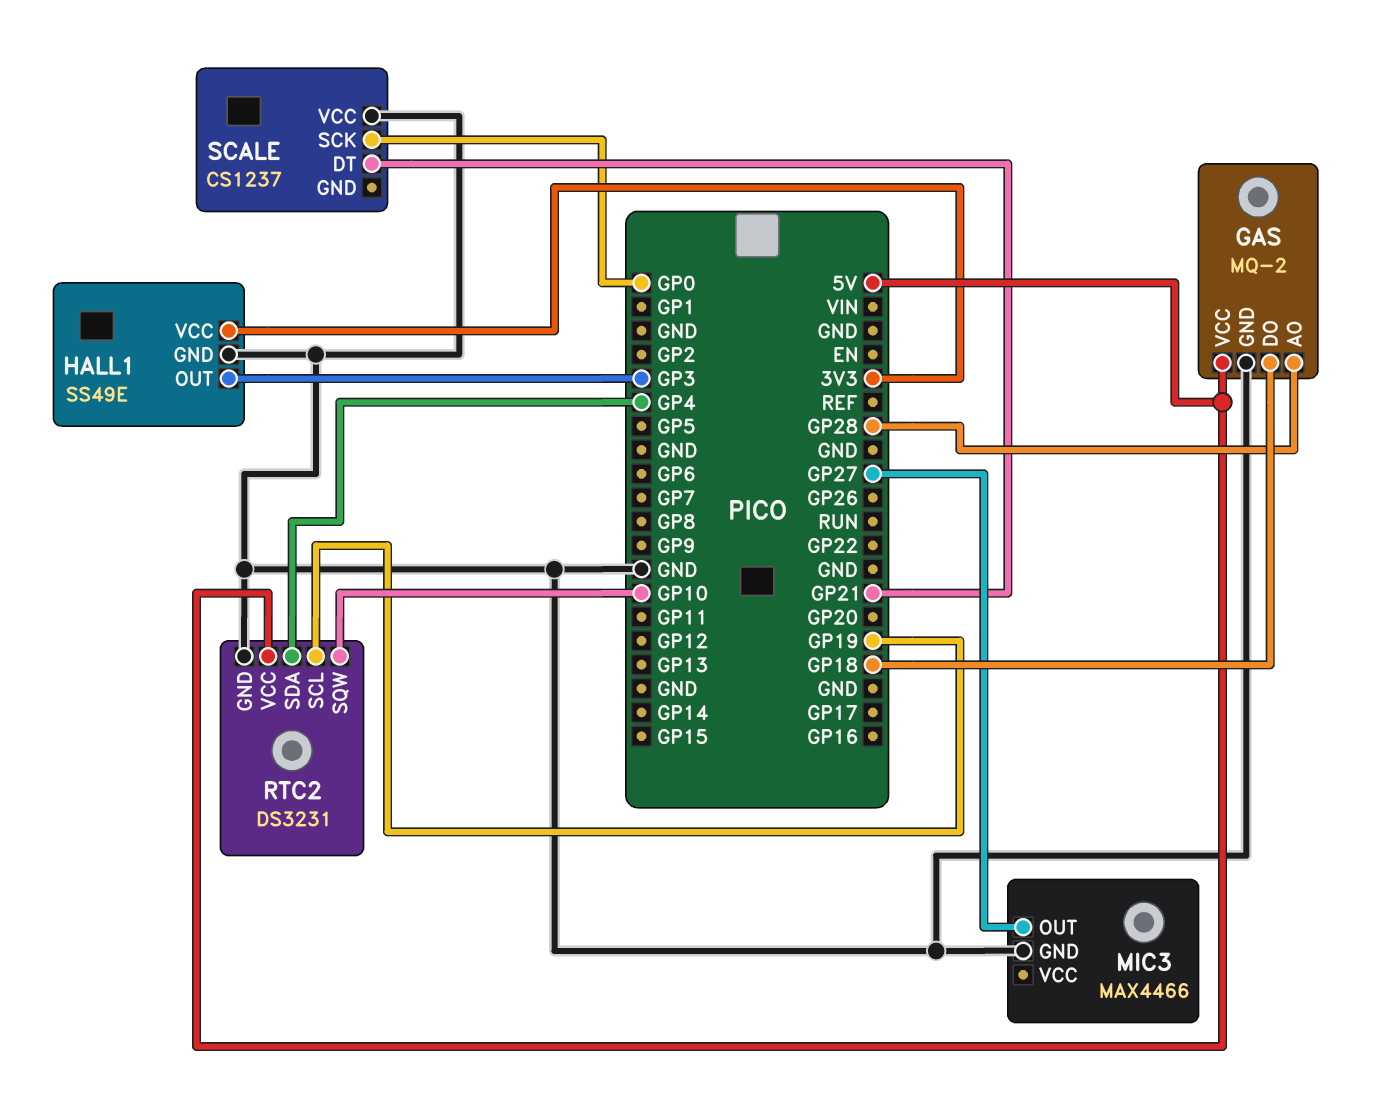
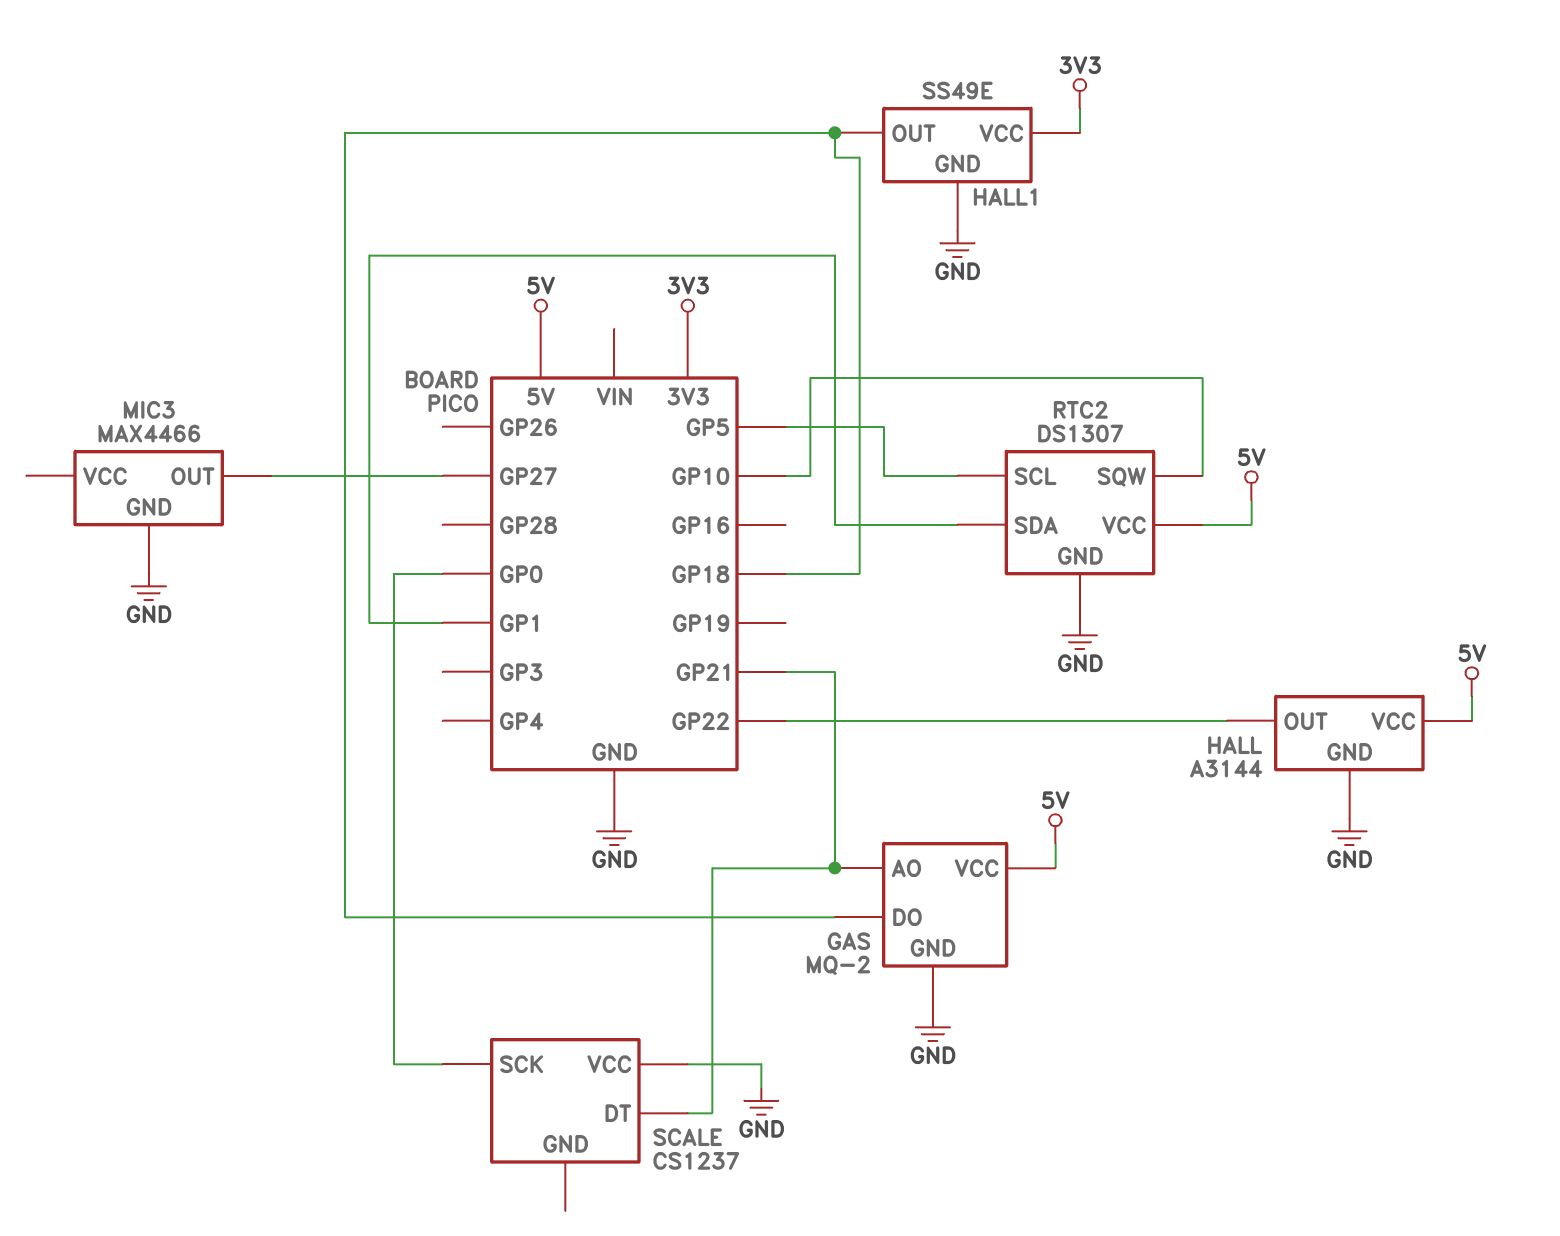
GAS pin AO: GP28 -> GP21
HALL: none -> A3144
HALL pin GND: none -> GND
HALL pin OUT: none -> GP22
HALL pin VCC: none -> 5V
HALL1 pin OUT: GP3 -> GP18
RTC2: DS3231 -> DS1307
RTC2 pin SCL: GP19 -> GP5
RTC2 pin SDA: GP4 -> GP1

